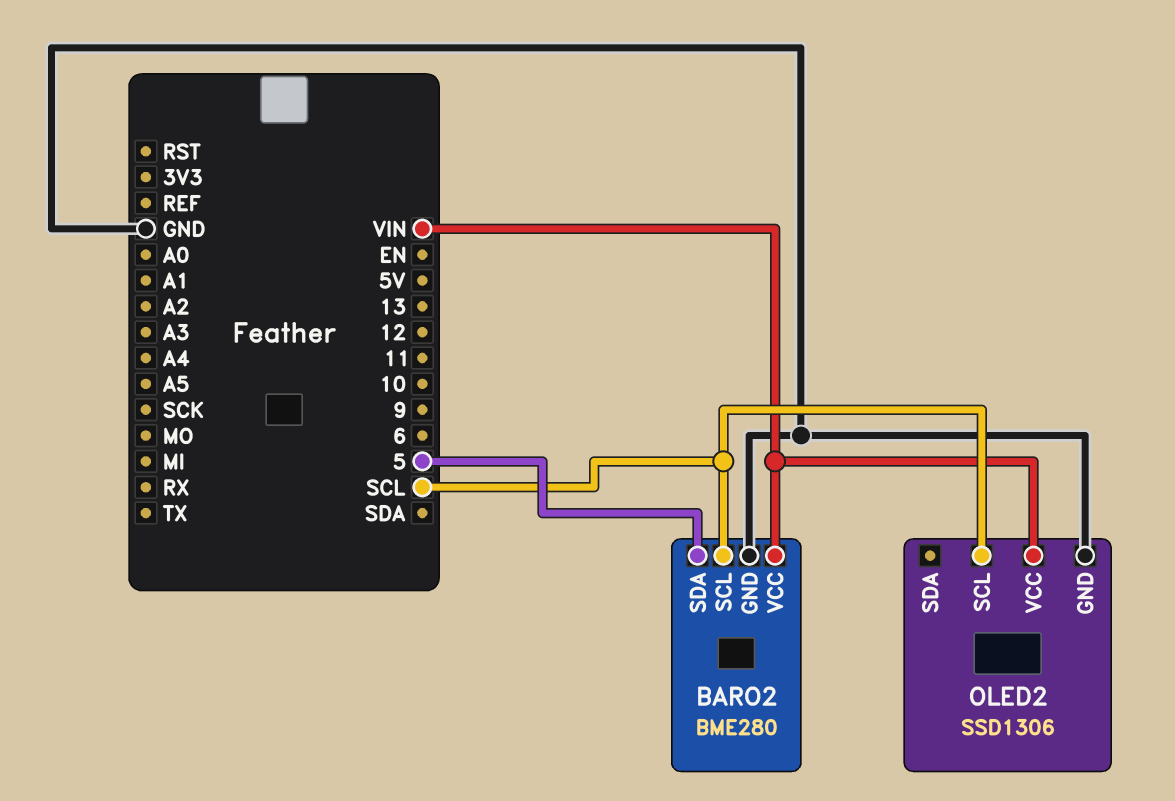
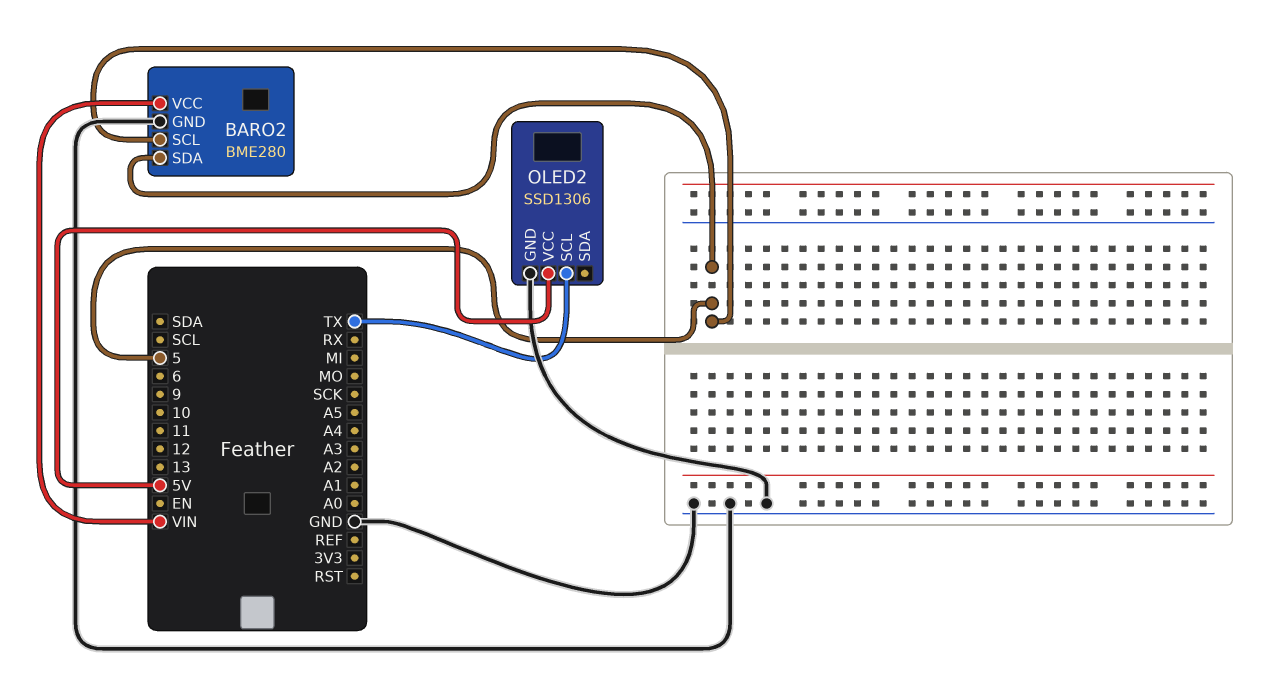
BARO2 pin SCL: SCL -> 5
OLED2 pin SCL: SCL -> TX
OLED2 pin VCC: VIN -> 5V

